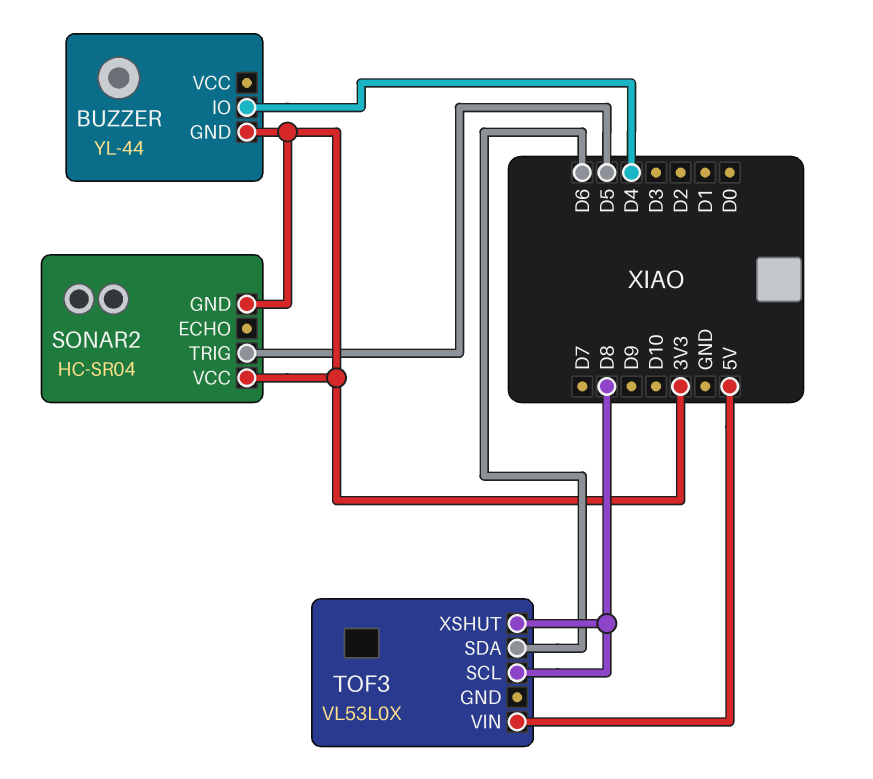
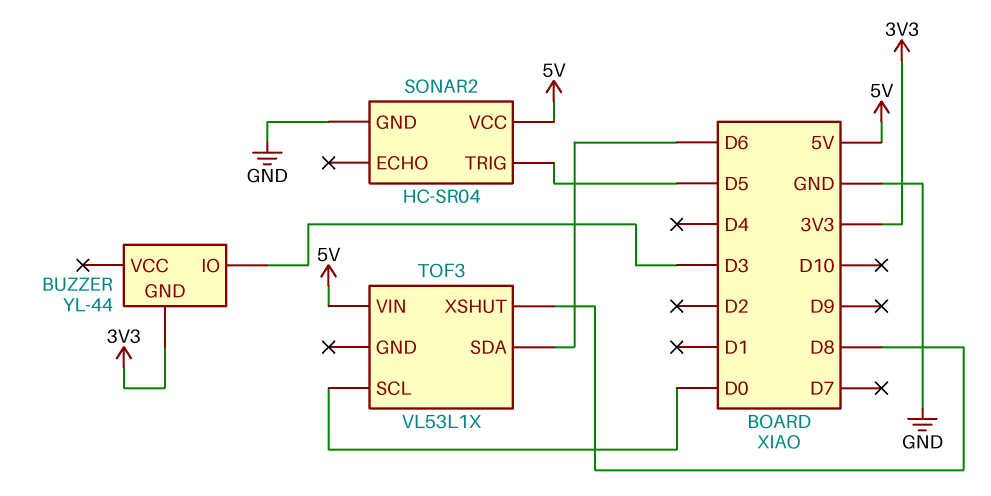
BUZZER pin IO: D4 -> D3
SONAR2 pin GND: 3V3 -> GND
SONAR2 pin VCC: 3V3 -> 5V
TOF3: VL53L0X -> VL53L1X
TOF3 pin SCL: D8 -> D0

